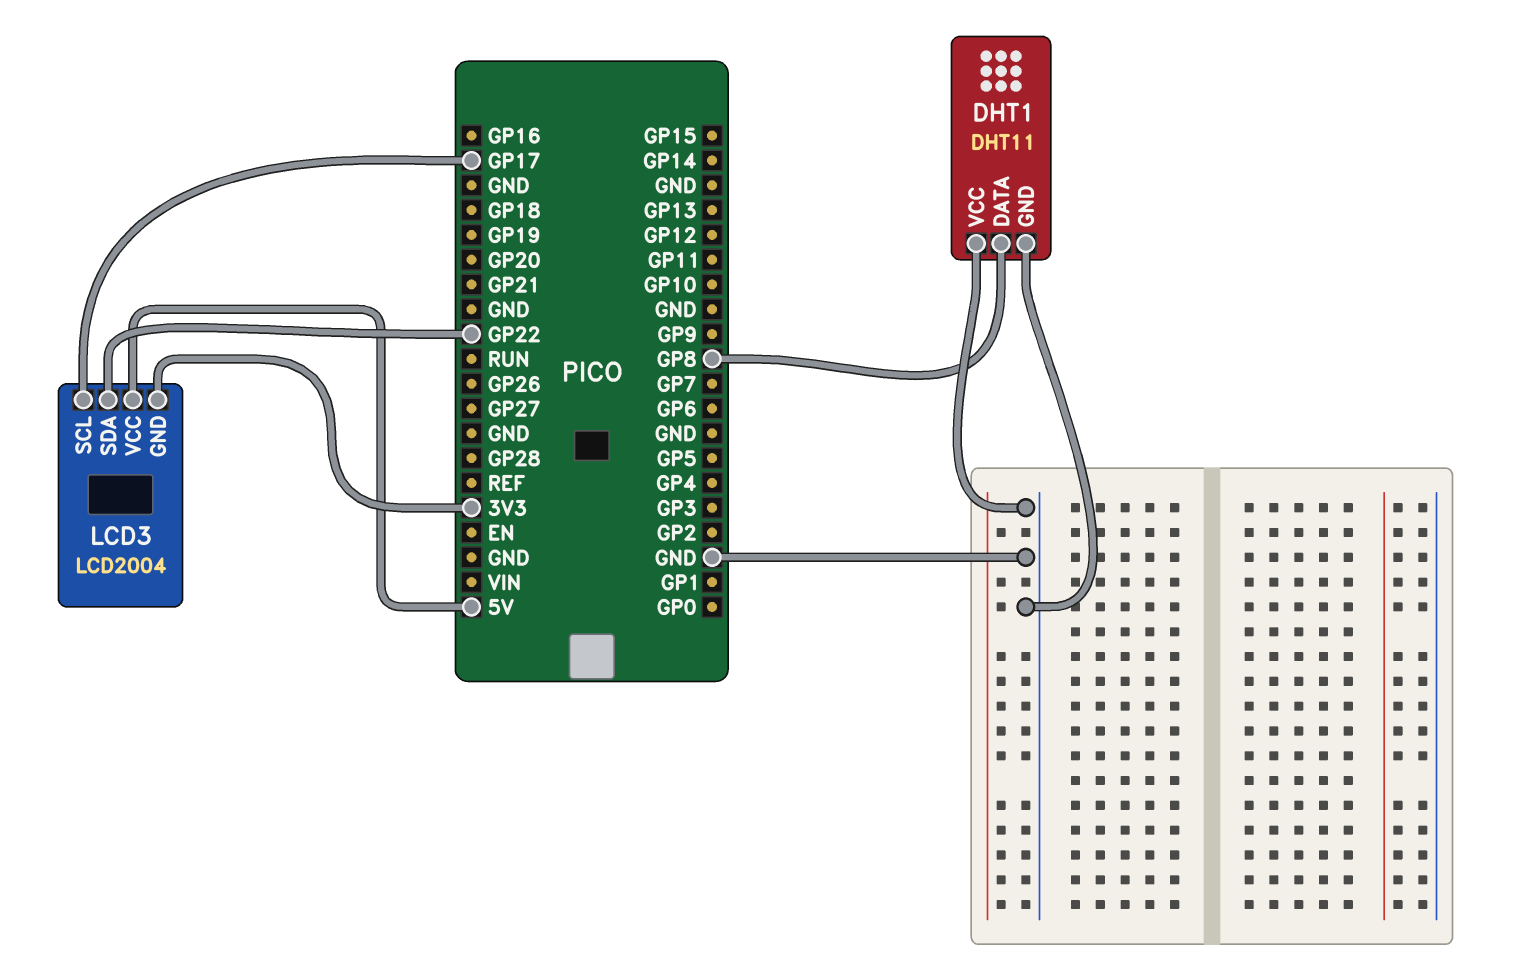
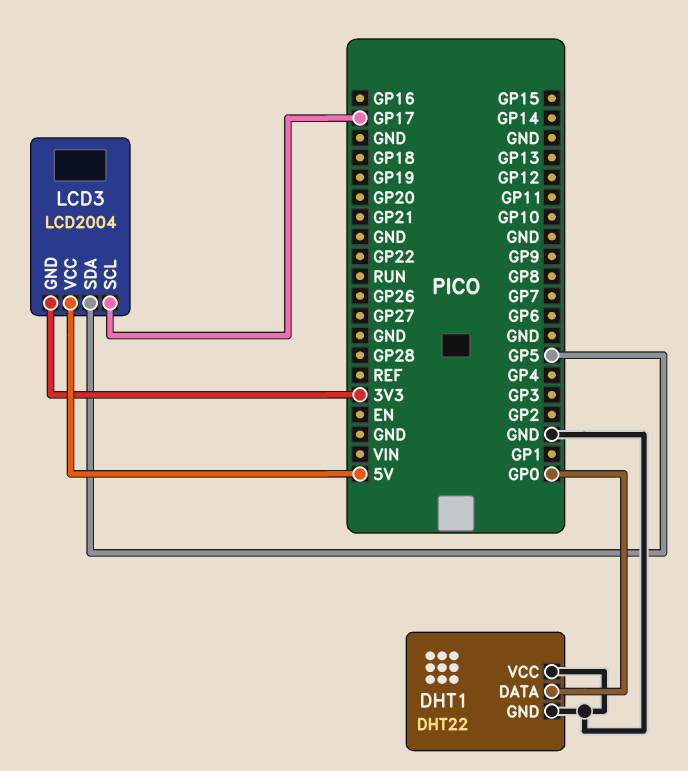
DHT1: DHT11 -> DHT22
DHT1 pin DATA: GP8 -> GP0
LCD3 pin SDA: GP22 -> GP5

